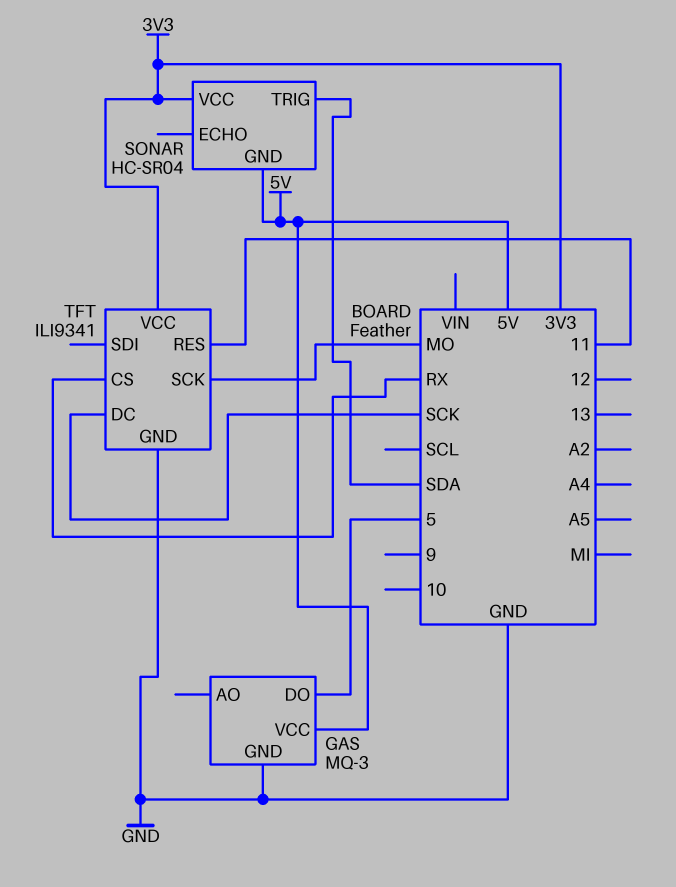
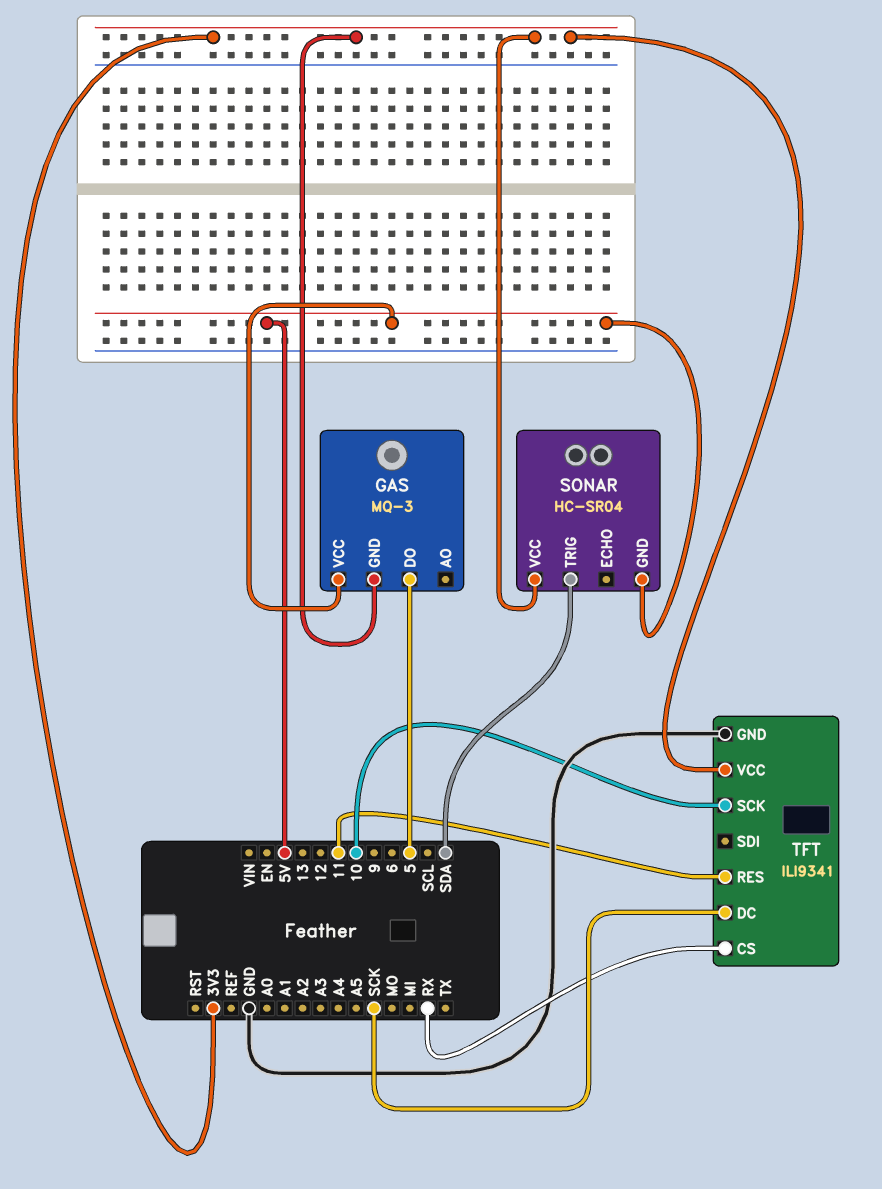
GAS pin GND: GND -> 3V3
TFT pin SCK: MO -> 10

